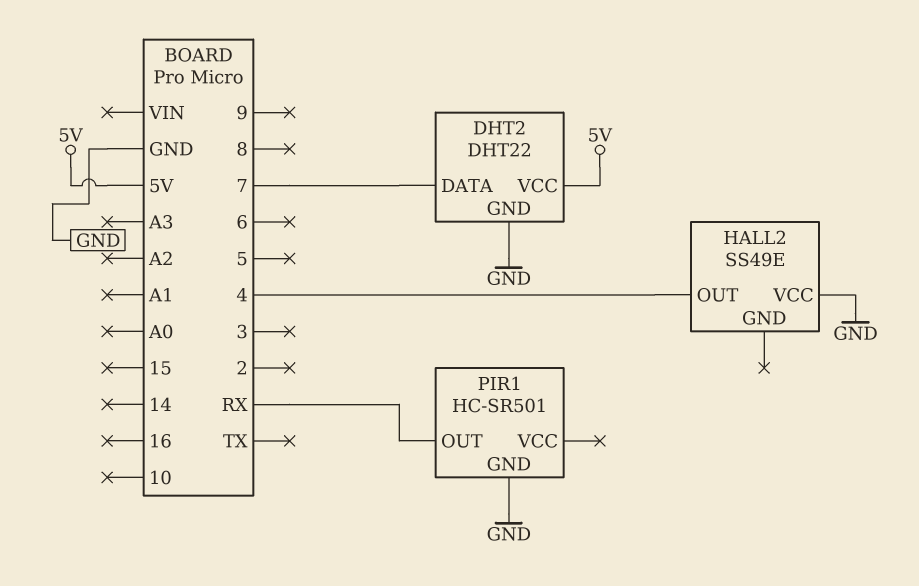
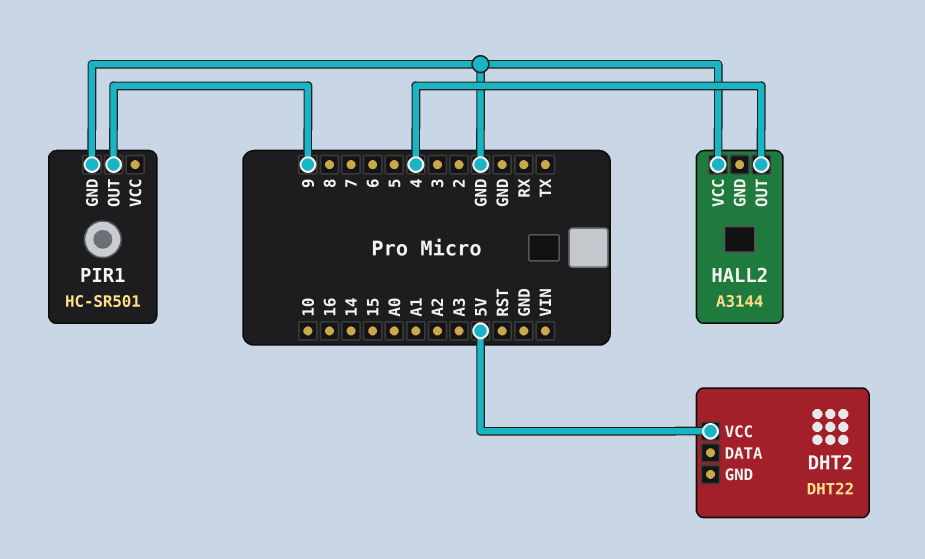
DHT2 pin DATA: 7 -> none
DHT2 pin GND: GND -> none
HALL2: SS49E -> A3144
PIR1 pin OUT: RX -> 9

